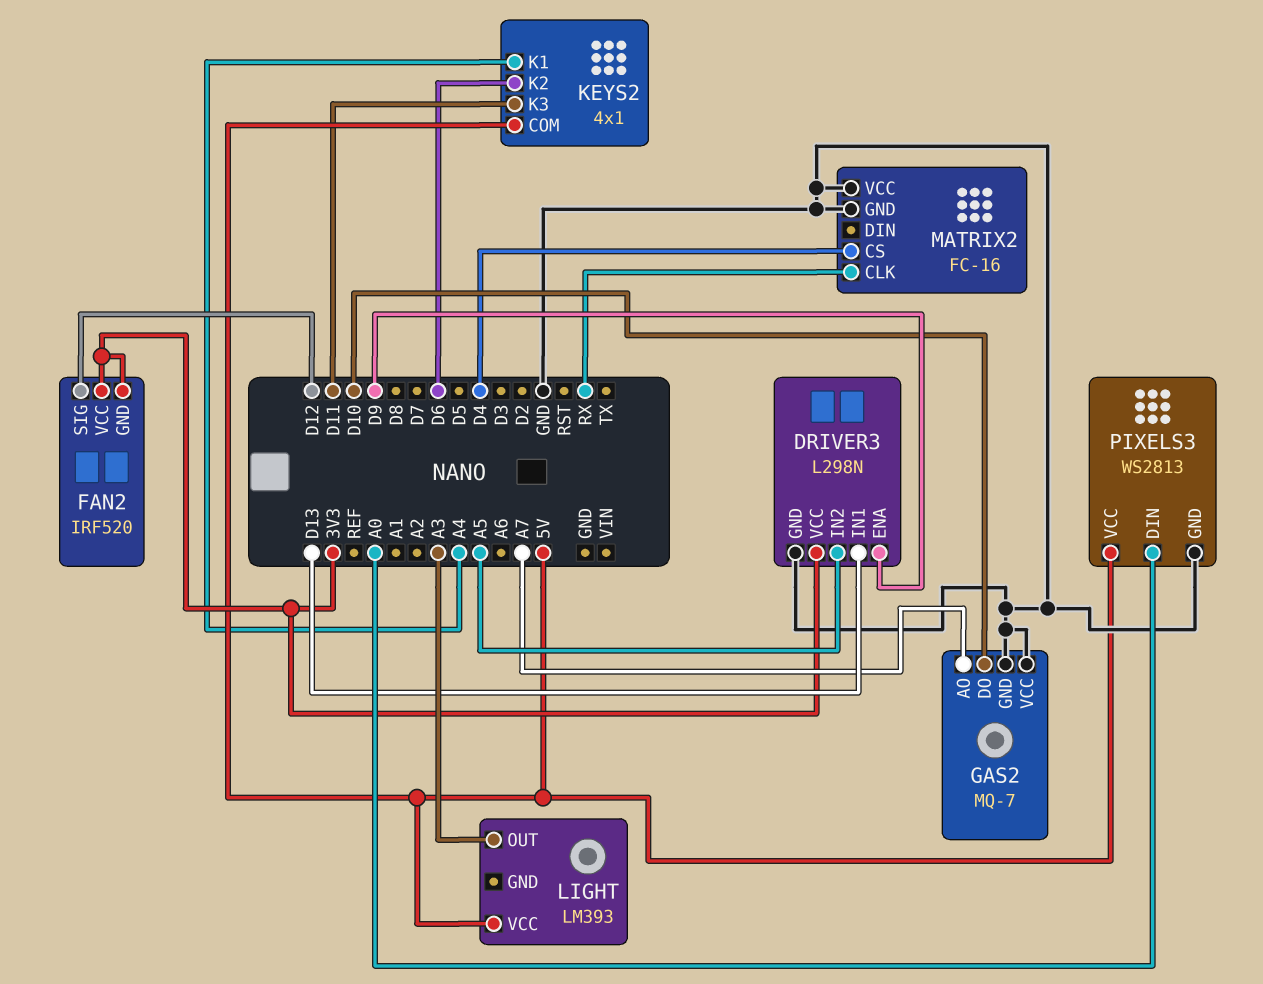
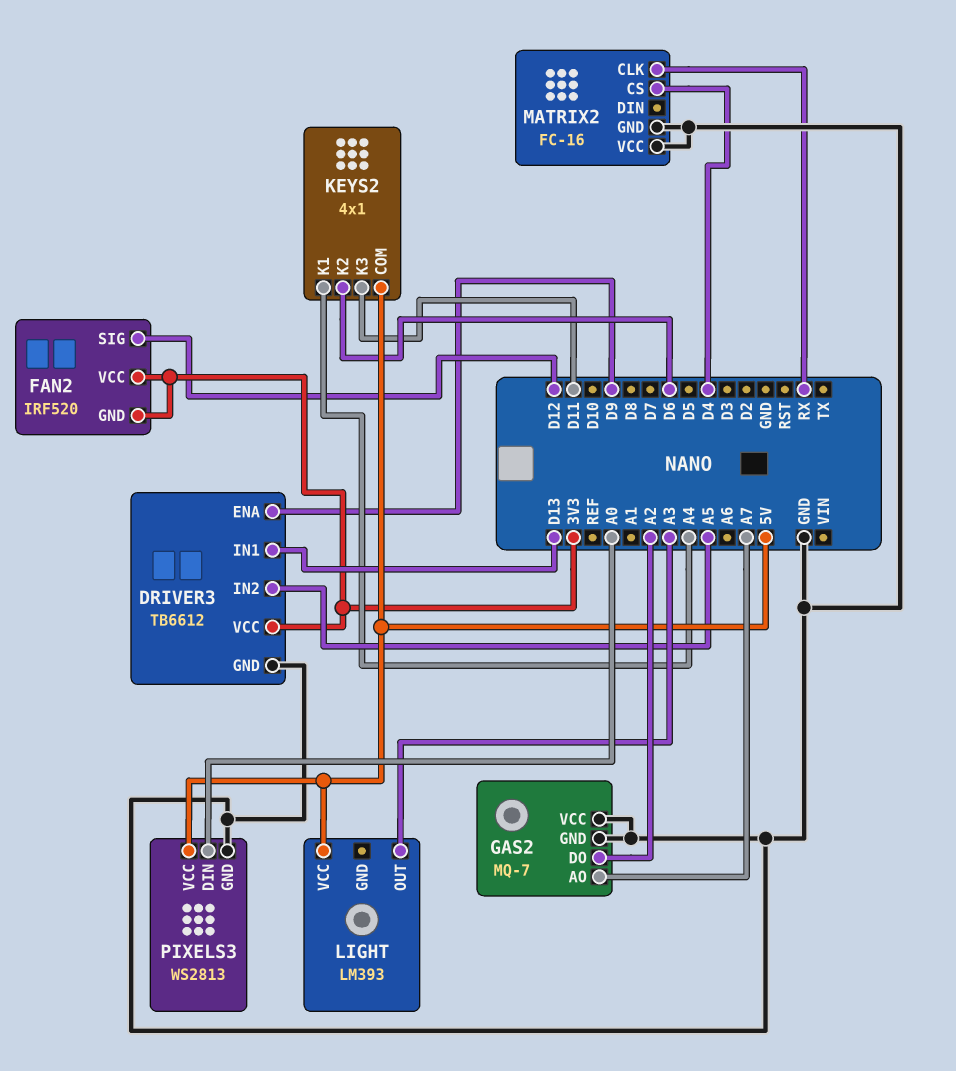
DRIVER3: L298N -> TB6612
GAS2 pin DO: D10 -> A2

